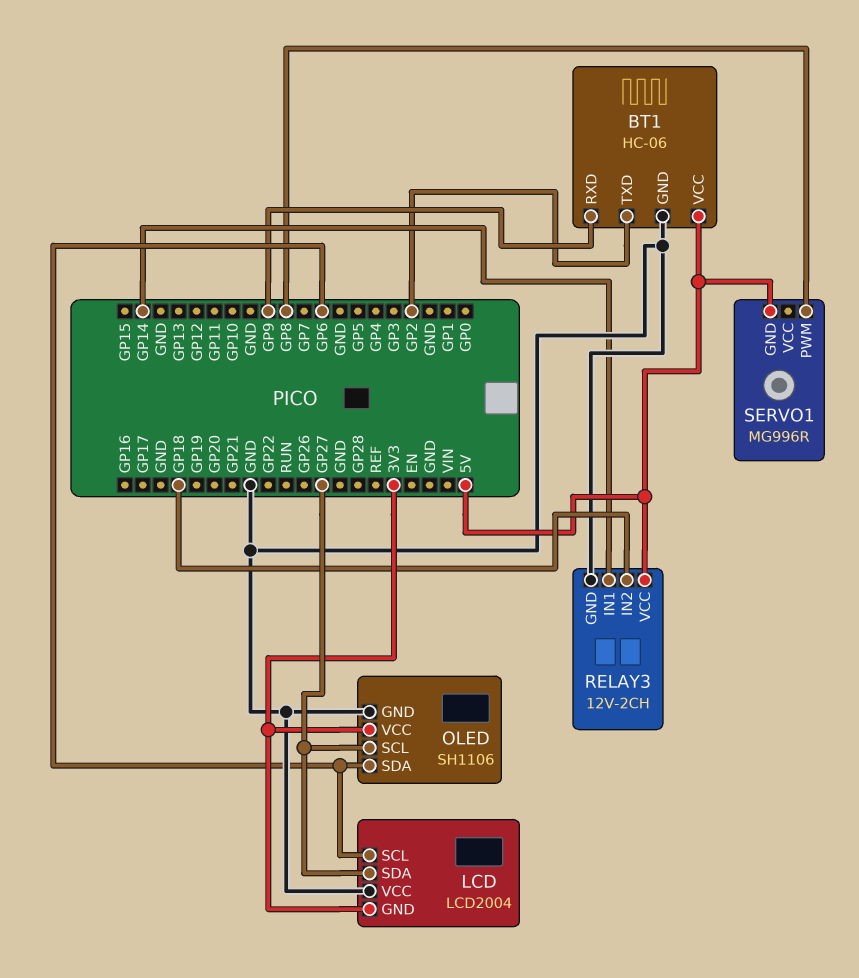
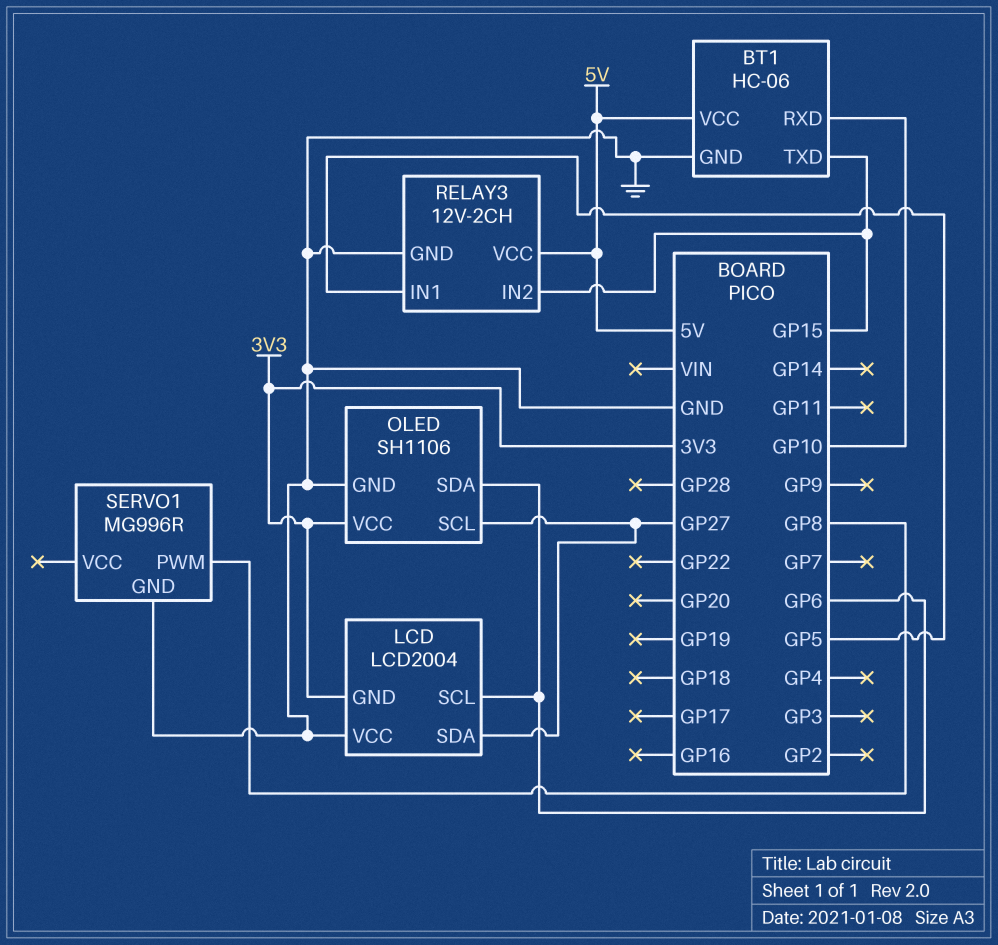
BT1 pin RXD: GP9 -> GP10
BT1 pin TXD: GP2 -> GP15
RELAY3 pin IN1: GP14 -> GP5
RELAY3 pin IN2: GP18 -> GP15
SERVO1 pin GND: 5V -> GND

